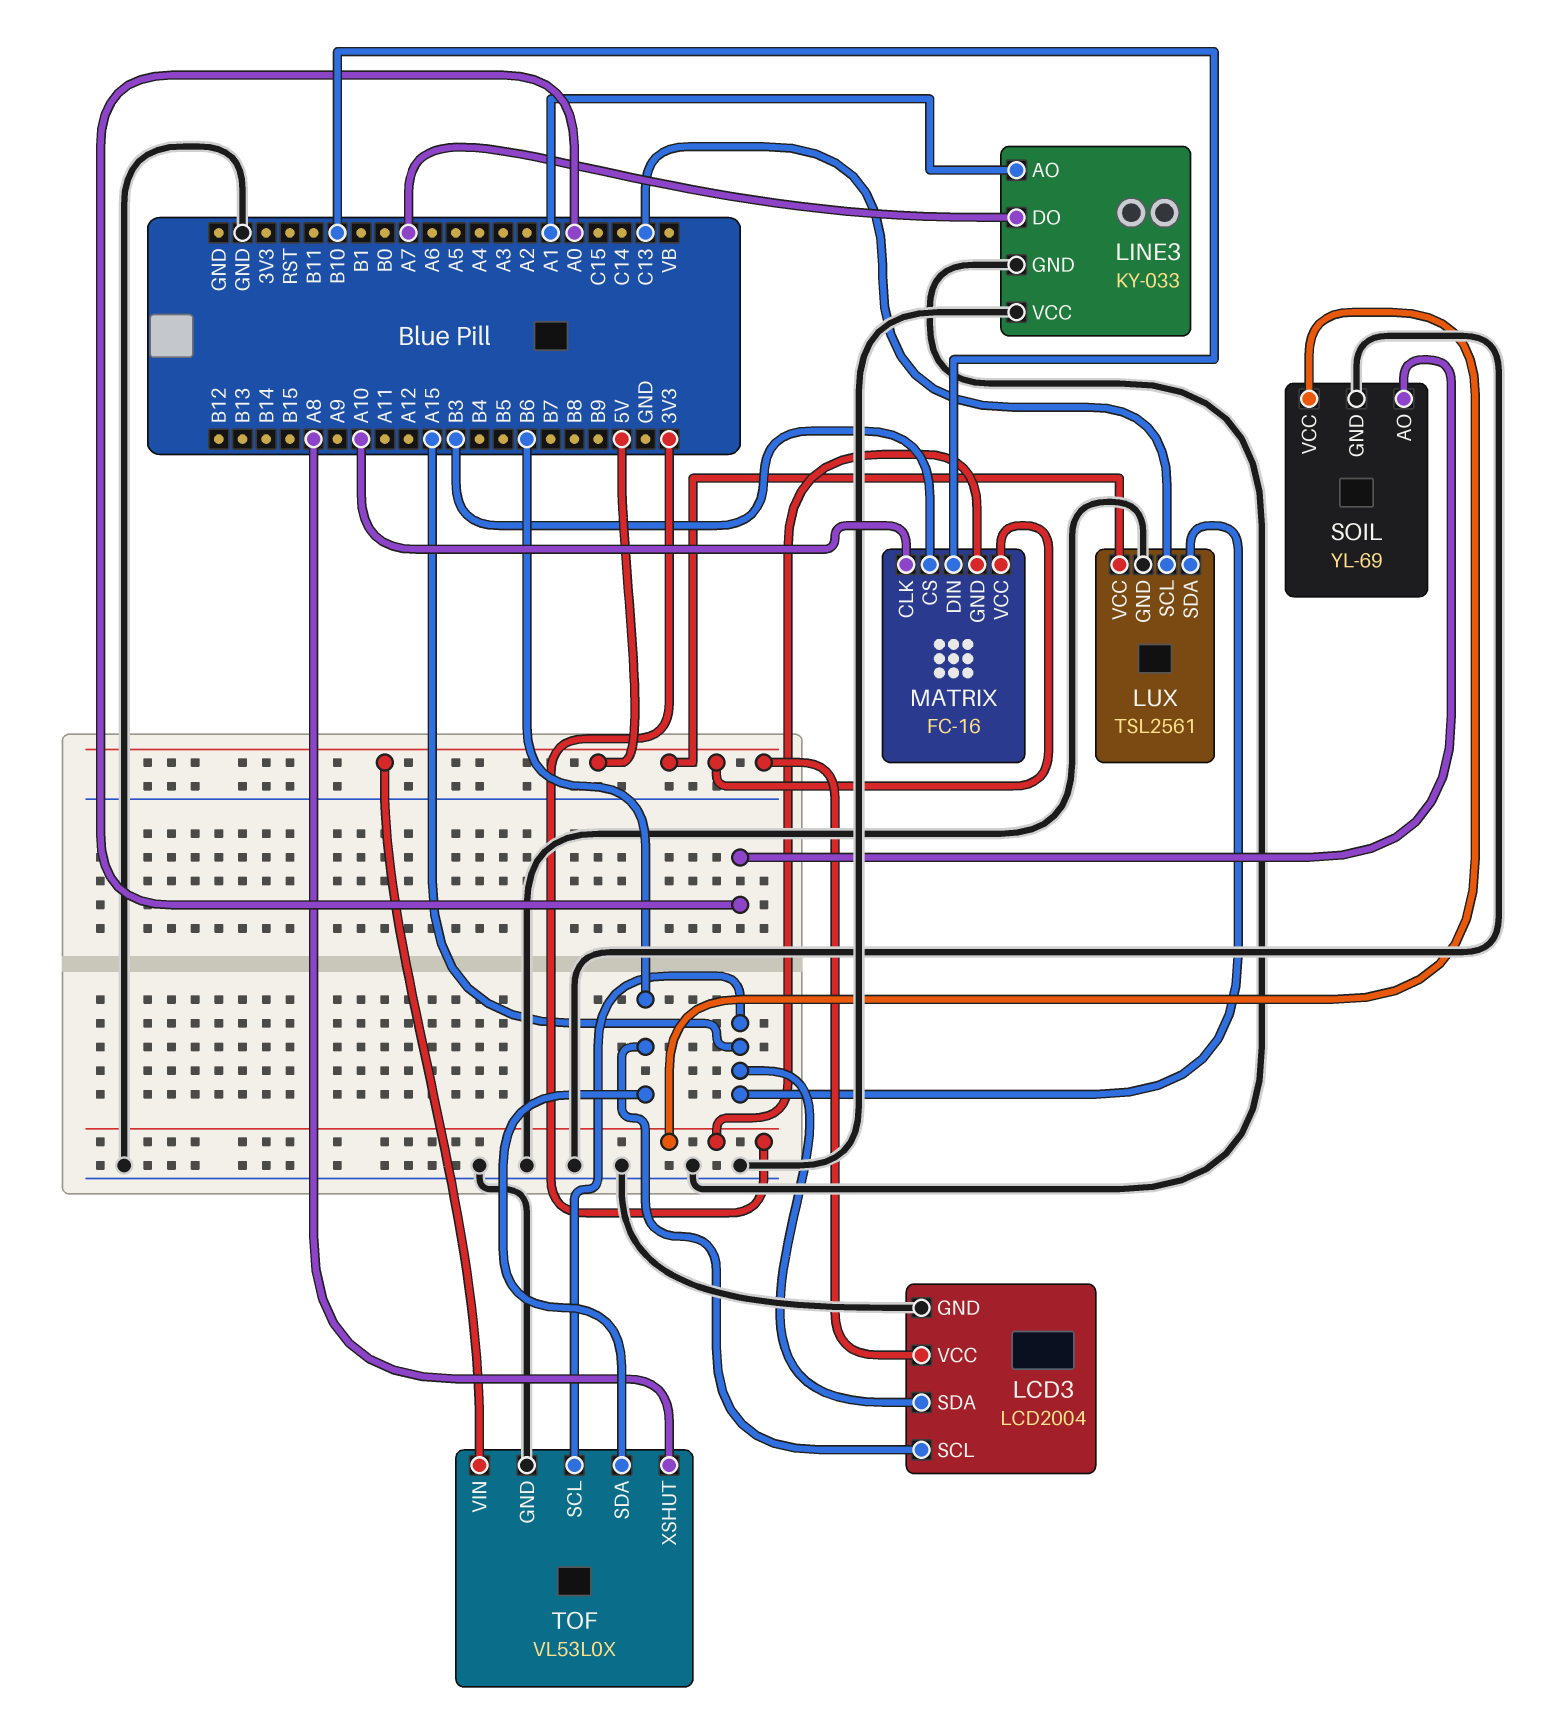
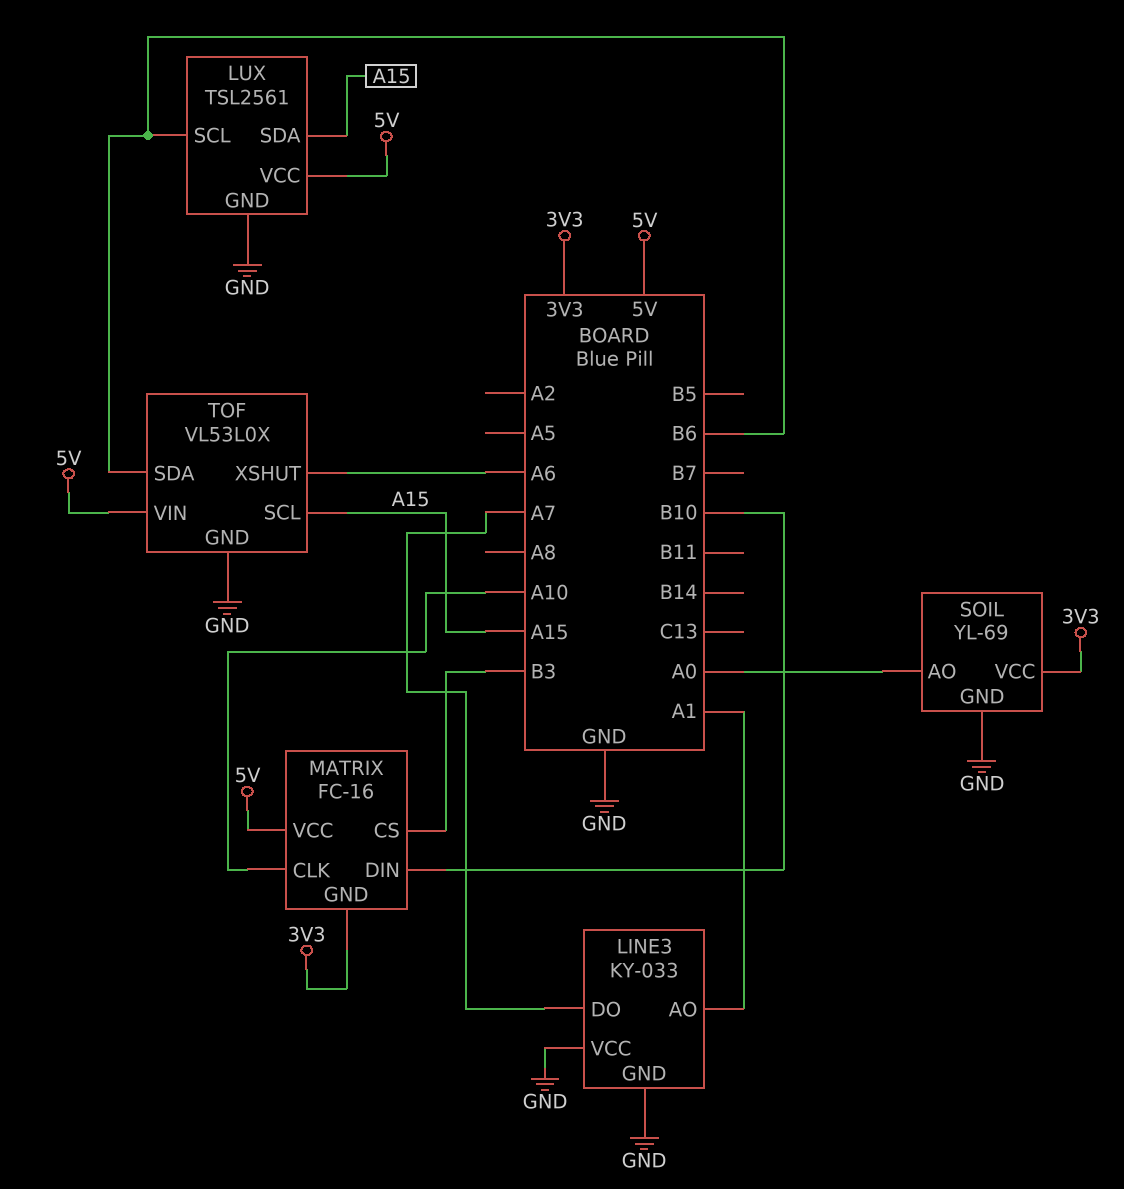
LCD3: LCD2004 -> none
LCD3 pin GND: GND -> none
LCD3 pin SCL: B6 -> none
LCD3 pin SDA: A15 -> none
LCD3 pin VCC: 5V -> none
LUX pin SCL: C13 -> B6
TOF pin XSHUT: A8 -> A6

